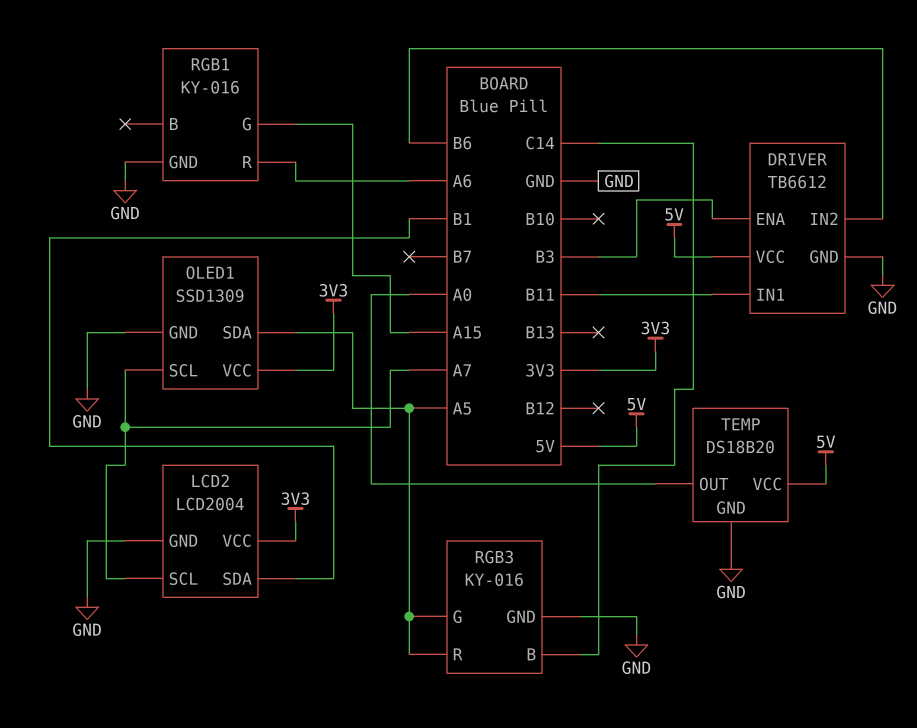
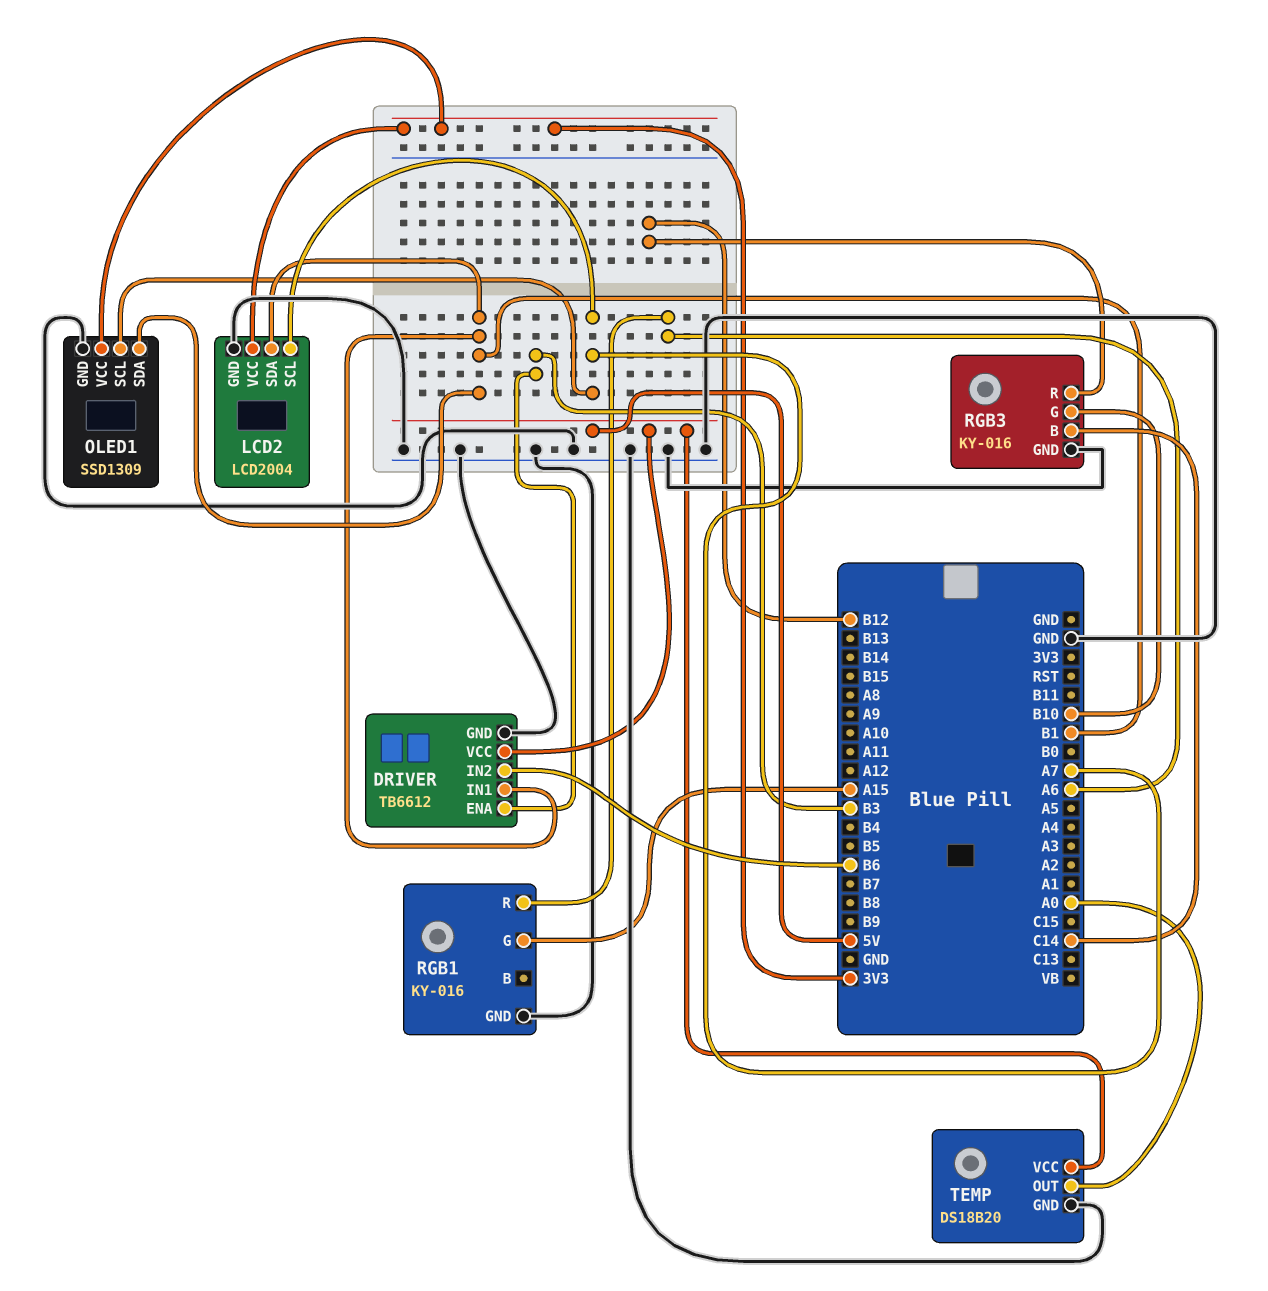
DRIVER pin IN1: B11 -> B1
OLED1 pin SDA: A5 -> B1
RGB3 pin G: A5 -> B10
RGB3 pin R: A5 -> B12

